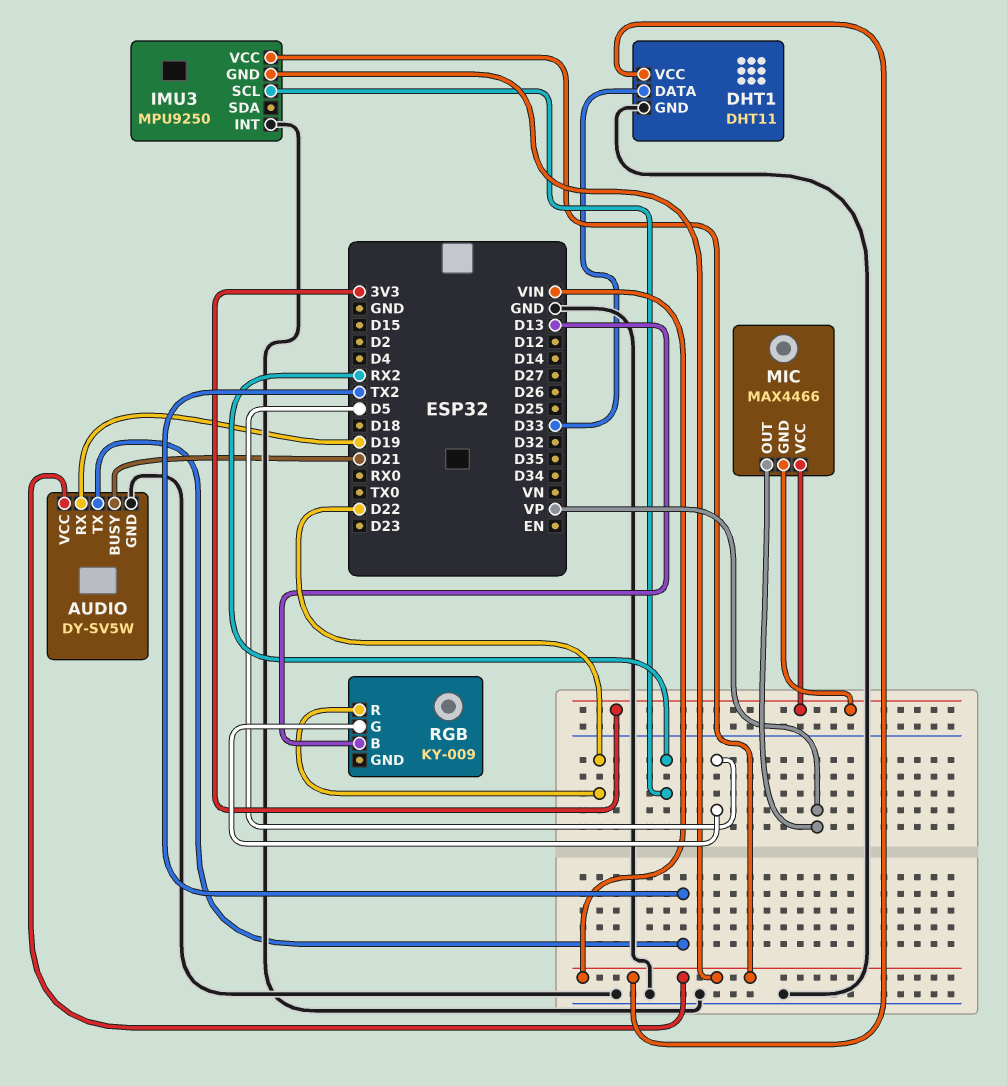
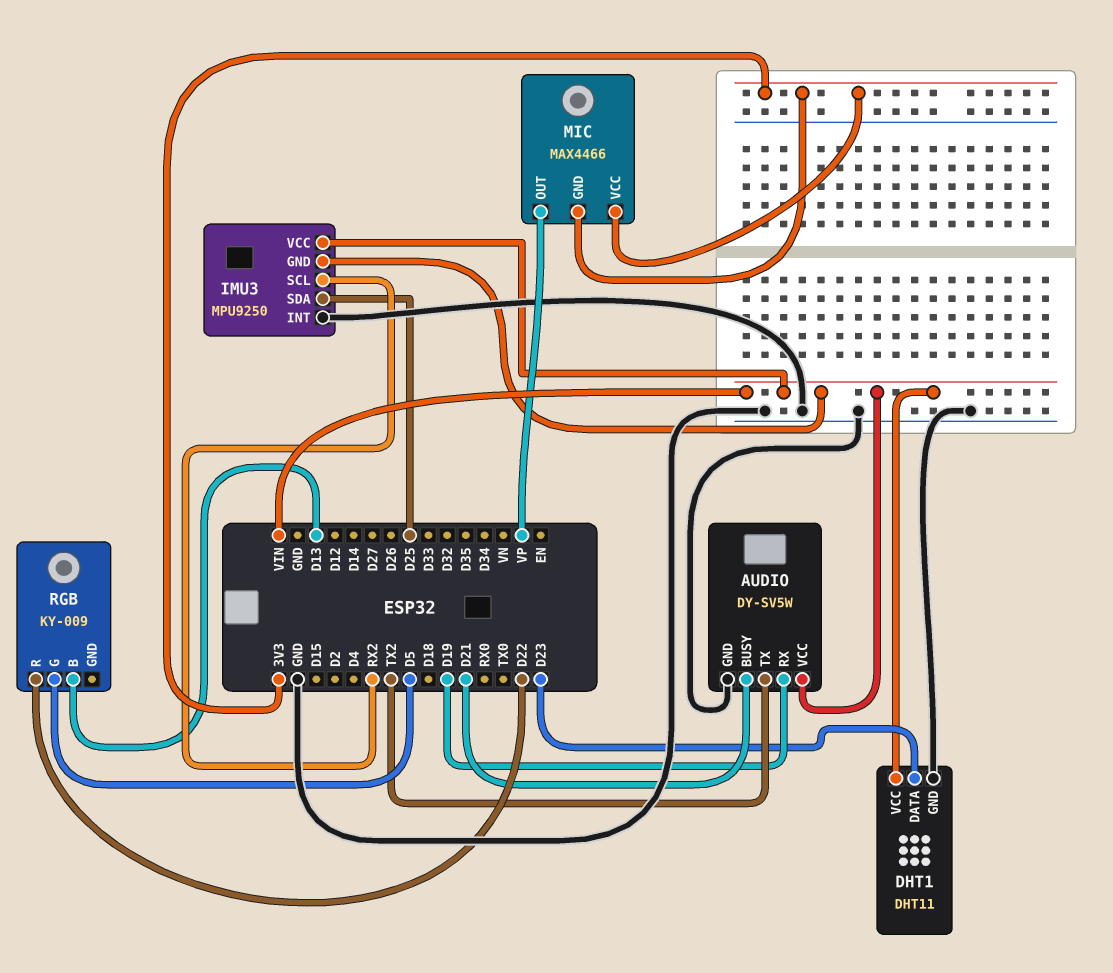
DHT1 pin DATA: D33 -> D23
IMU3 pin SDA: none -> D25

